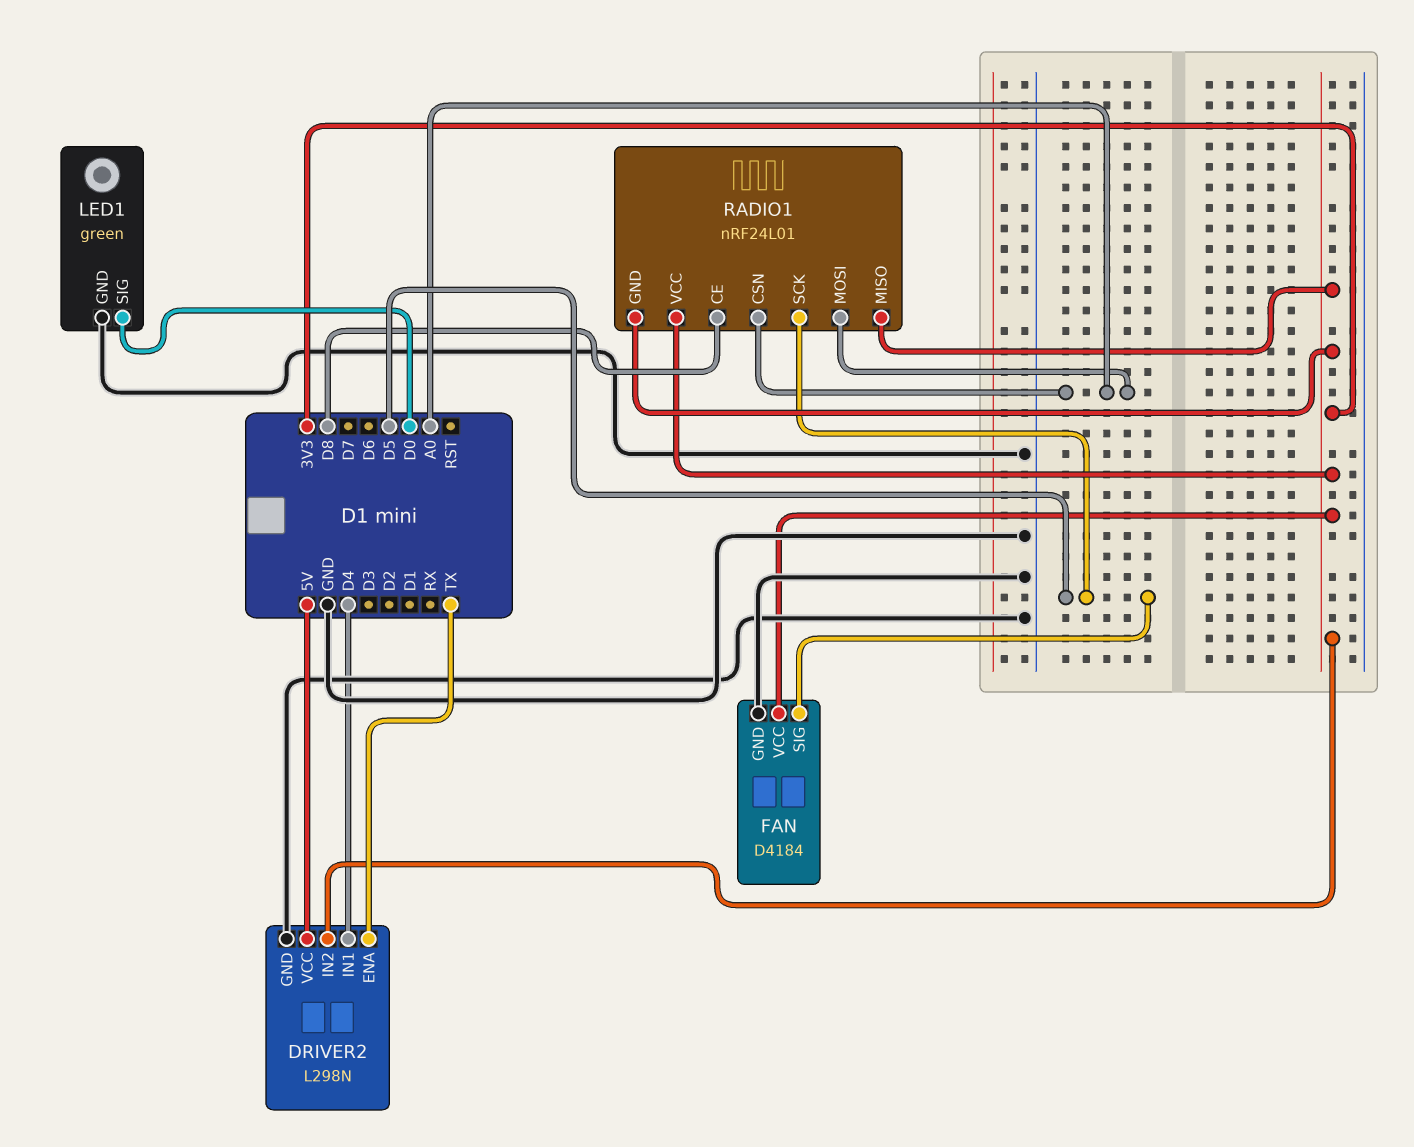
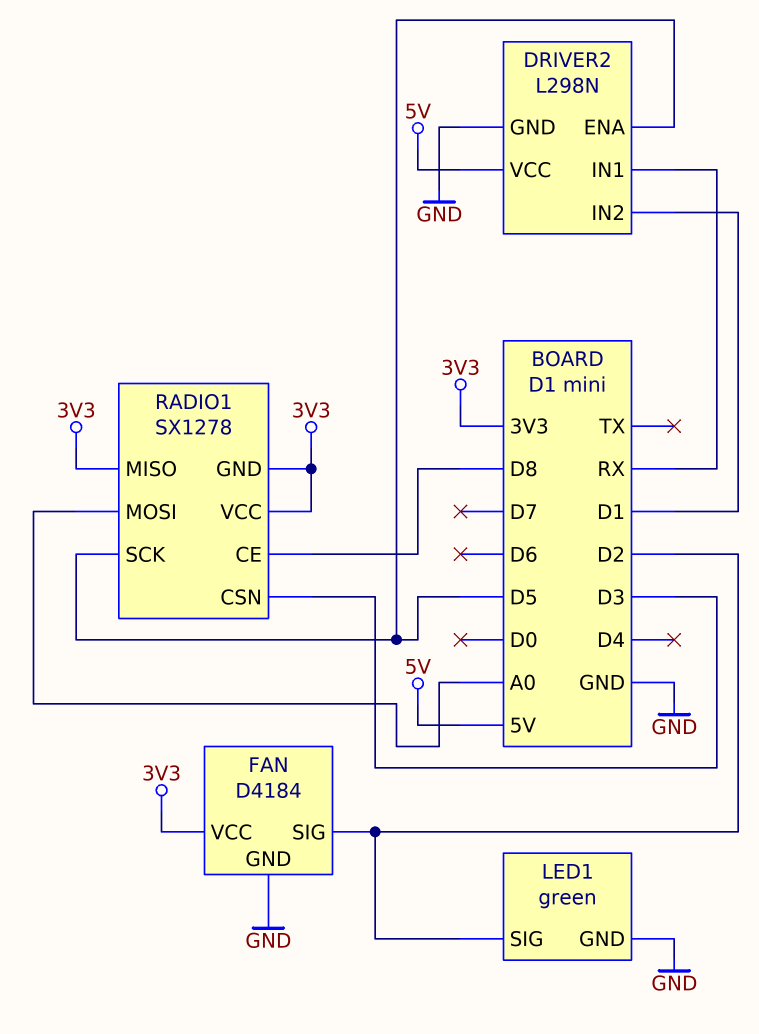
DRIVER2 pin ENA: TX -> D5
DRIVER2 pin IN1: D4 -> RX
DRIVER2 pin IN2: 3V3 -> D1
FAN pin SIG: D5 -> D2
LED1 pin SIG: D0 -> D2
RADIO1: nRF24L01 -> SX1278
RADIO1 pin CSN: A0 -> D3

